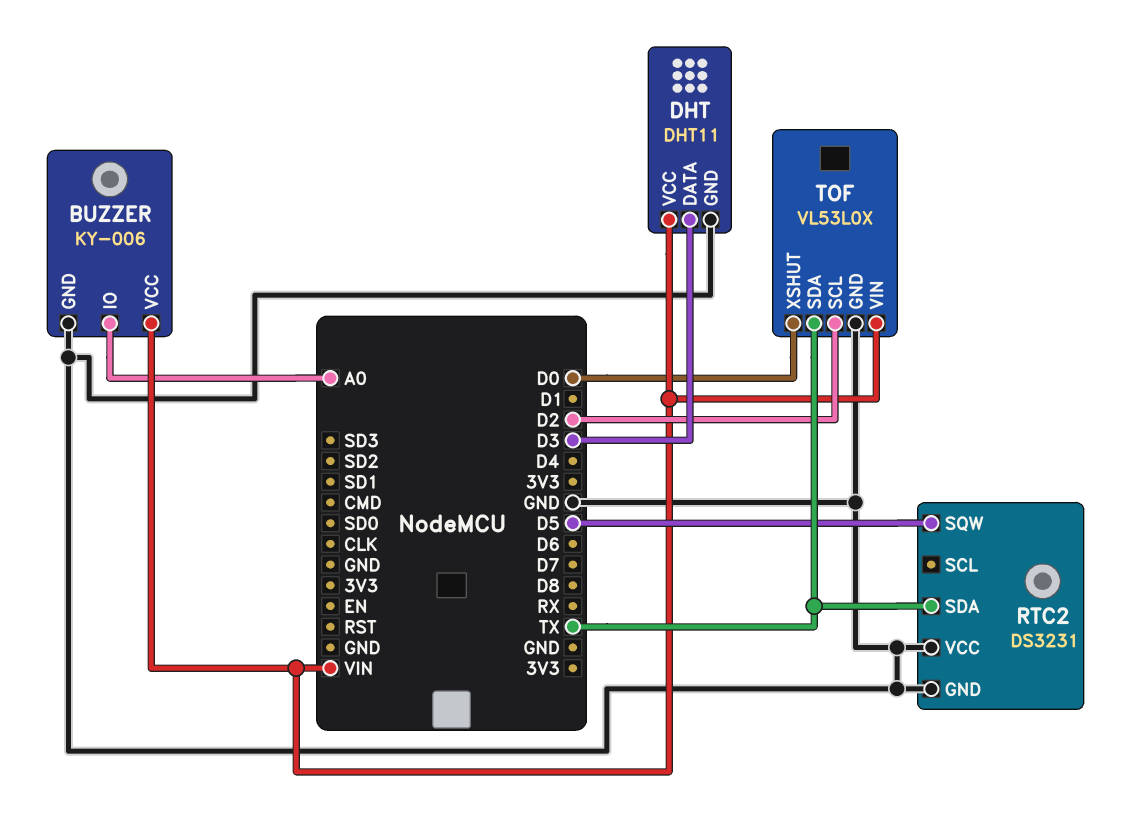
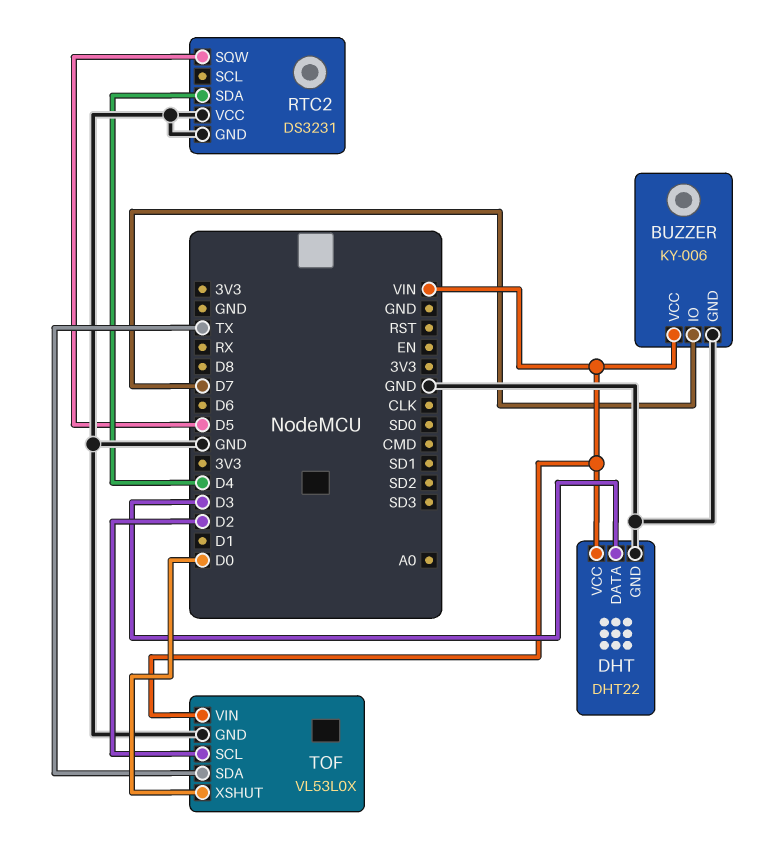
BUZZER pin IO: A0 -> D7
DHT: DHT11 -> DHT22
RTC2 pin SDA: TX -> D4

